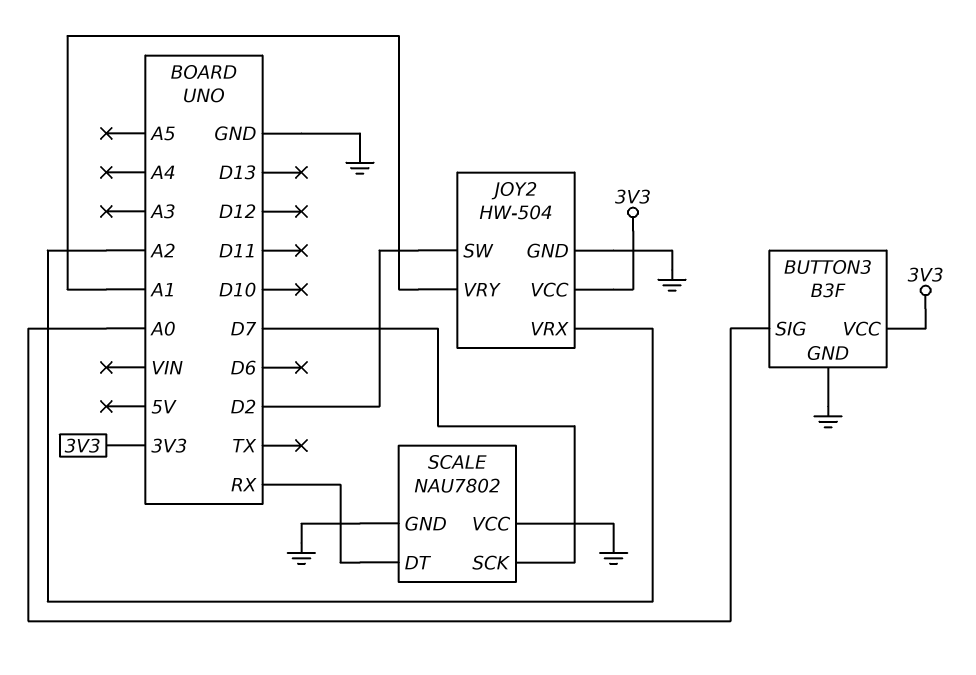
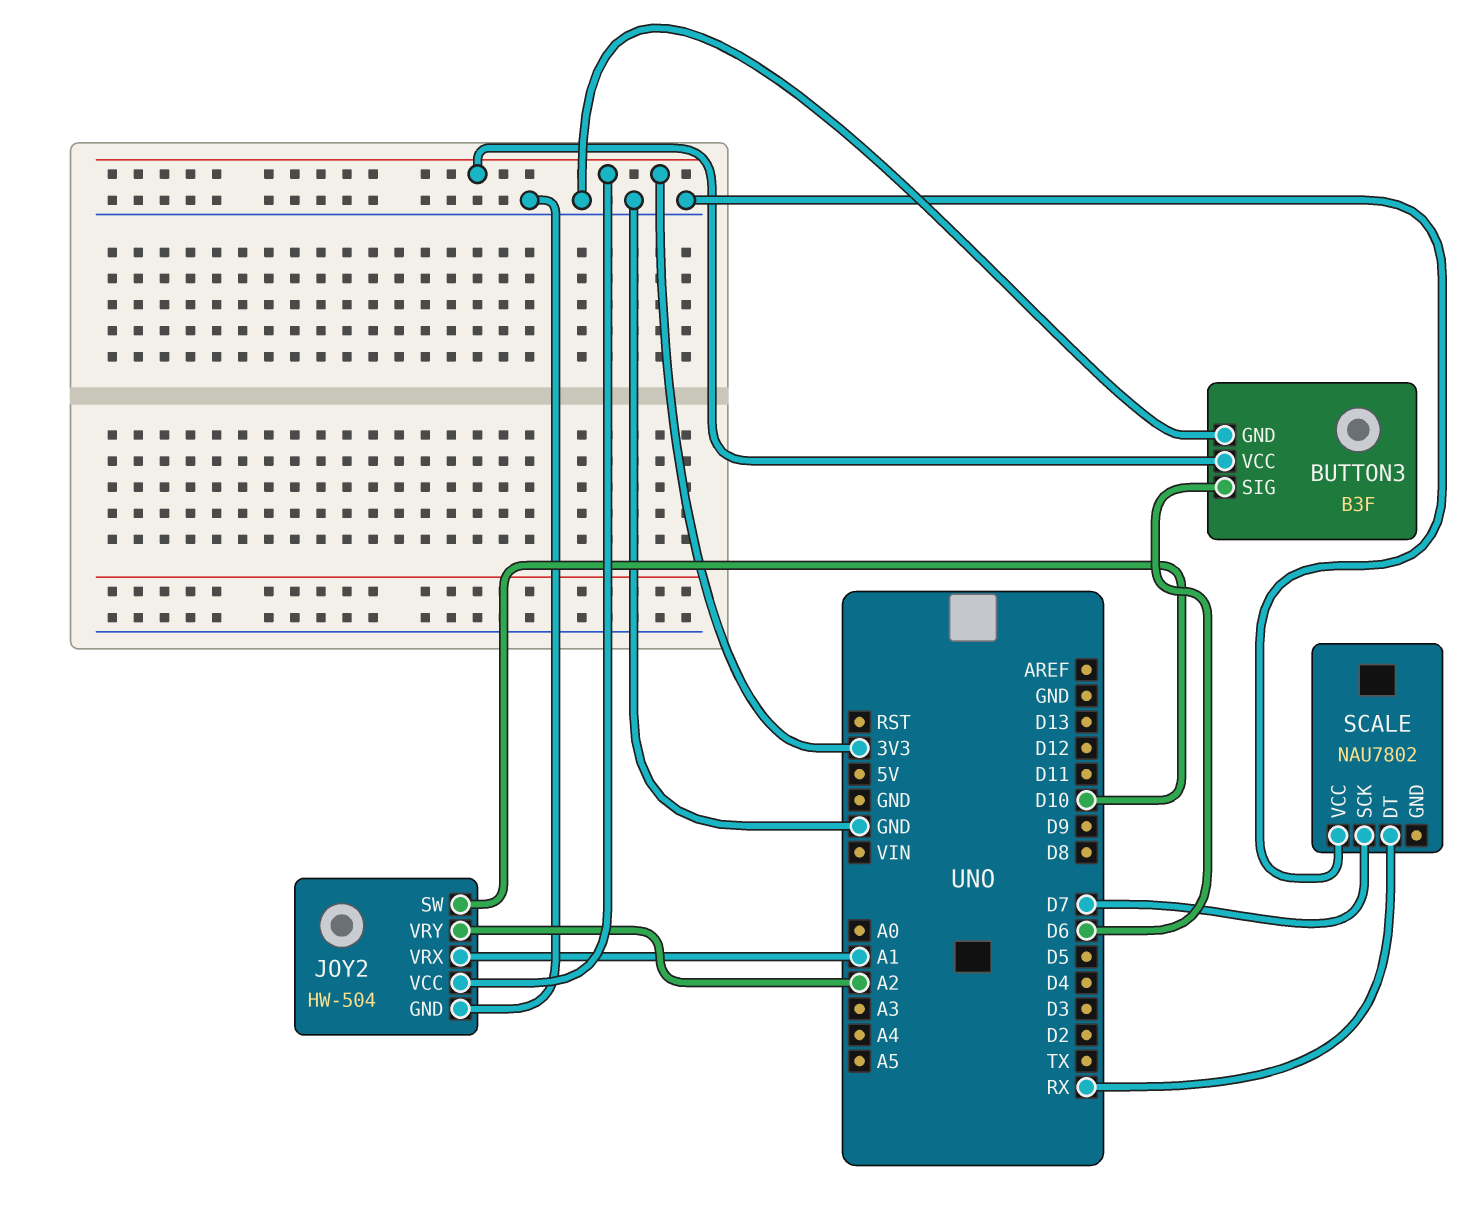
BUTTON3 pin SIG: A0 -> D6
JOY2 pin SW: D2 -> D10
JOY2 pin VRX: A2 -> A1
JOY2 pin VRY: A1 -> A2
SCALE pin GND: GND -> none

